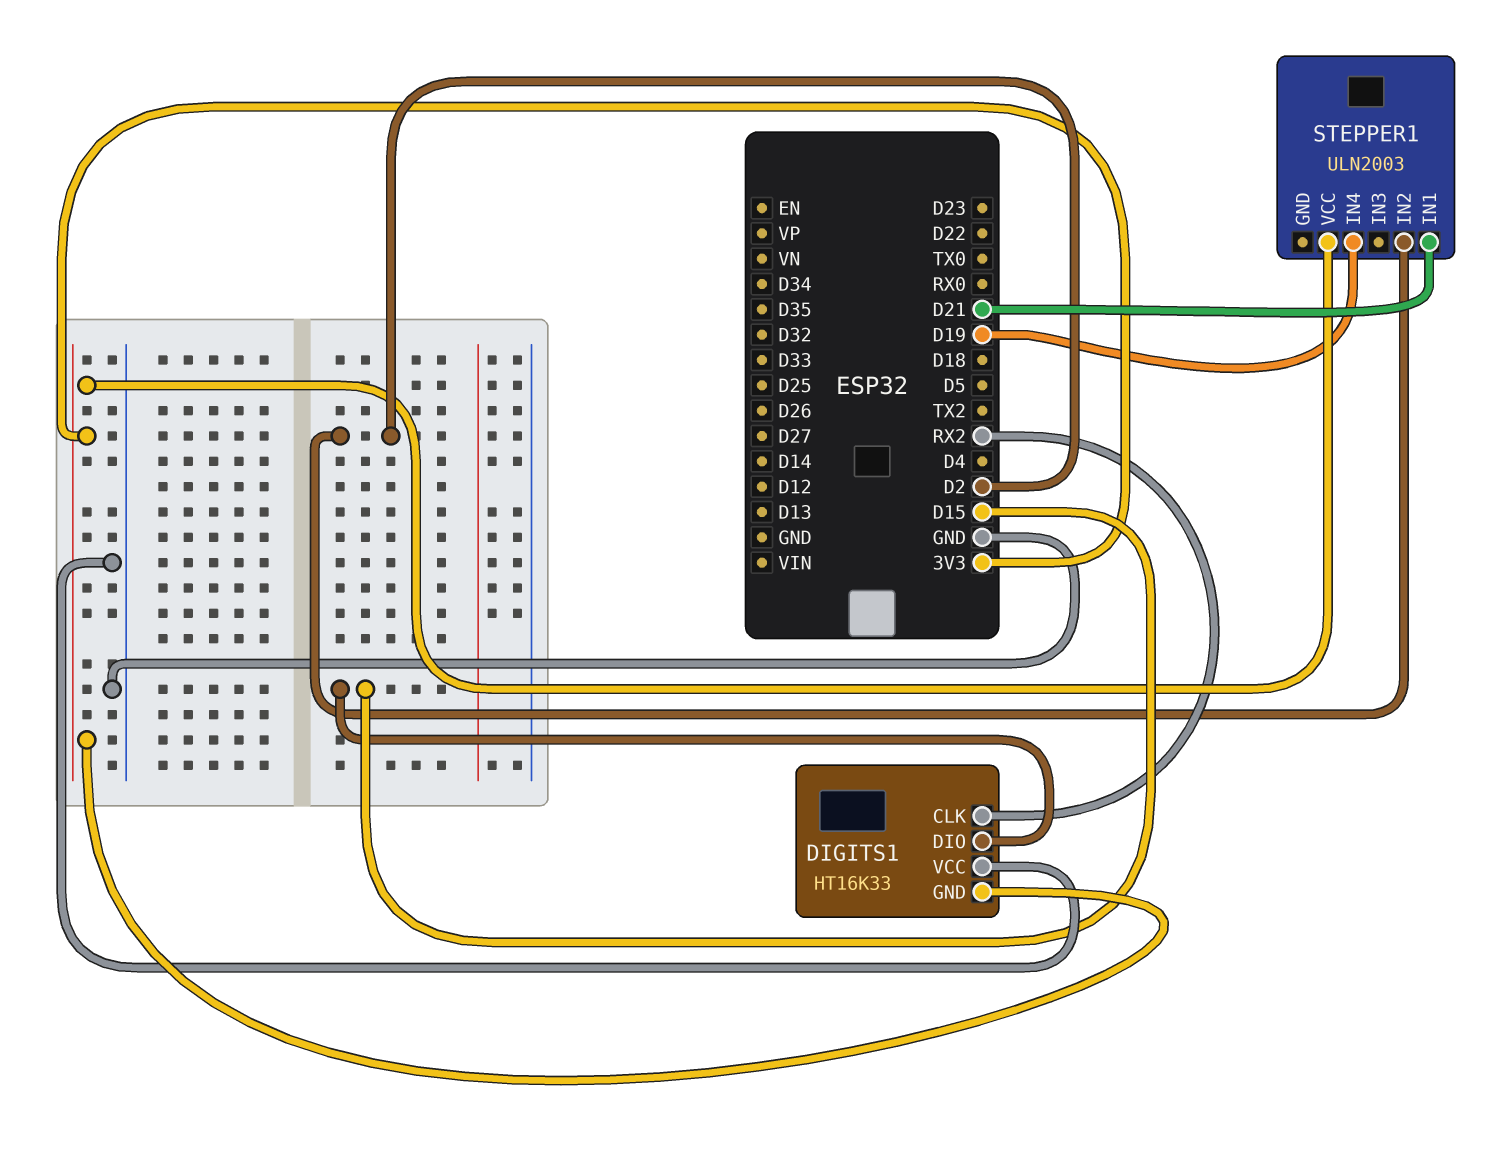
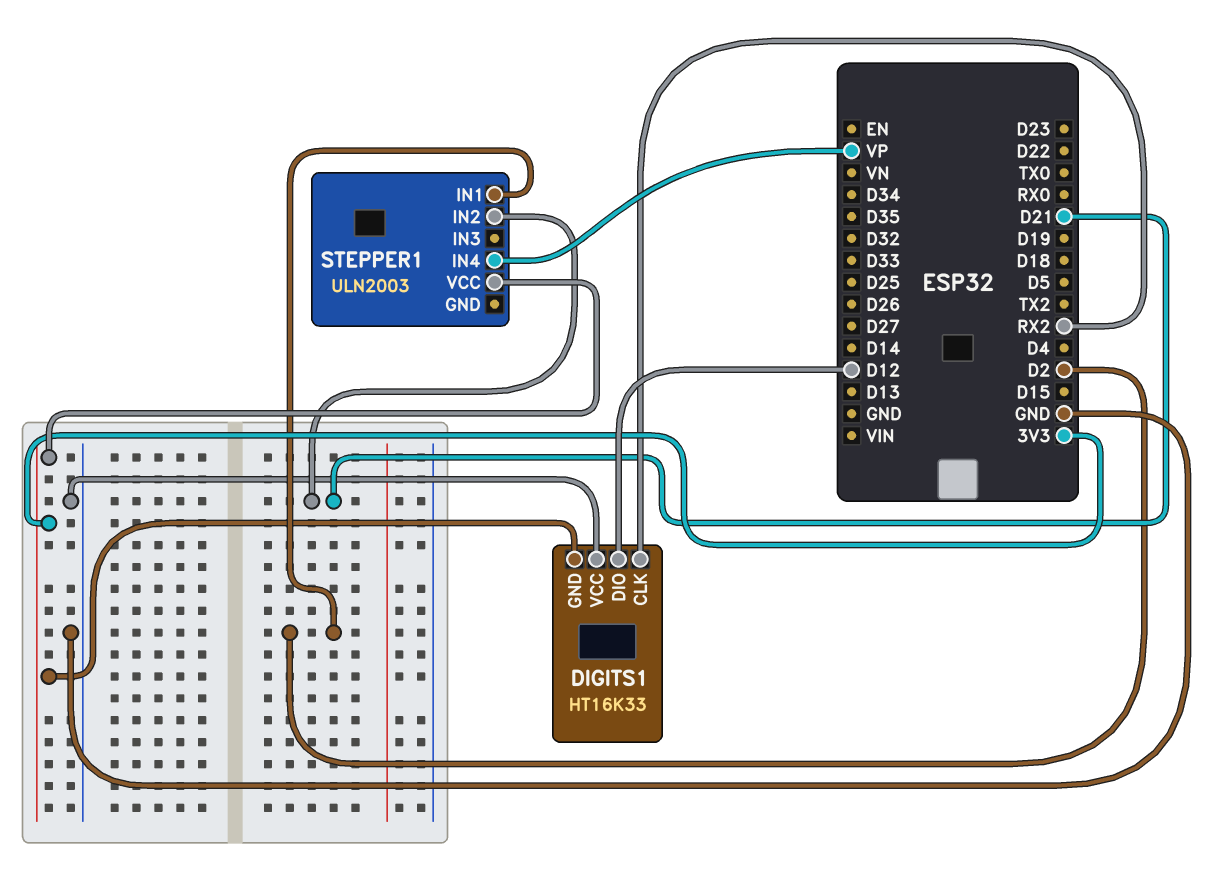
DIGITS1 pin DIO: D15 -> D12
STEPPER1 pin IN1: D21 -> D2
STEPPER1 pin IN2: D2 -> D21
STEPPER1 pin IN4: D19 -> VP

